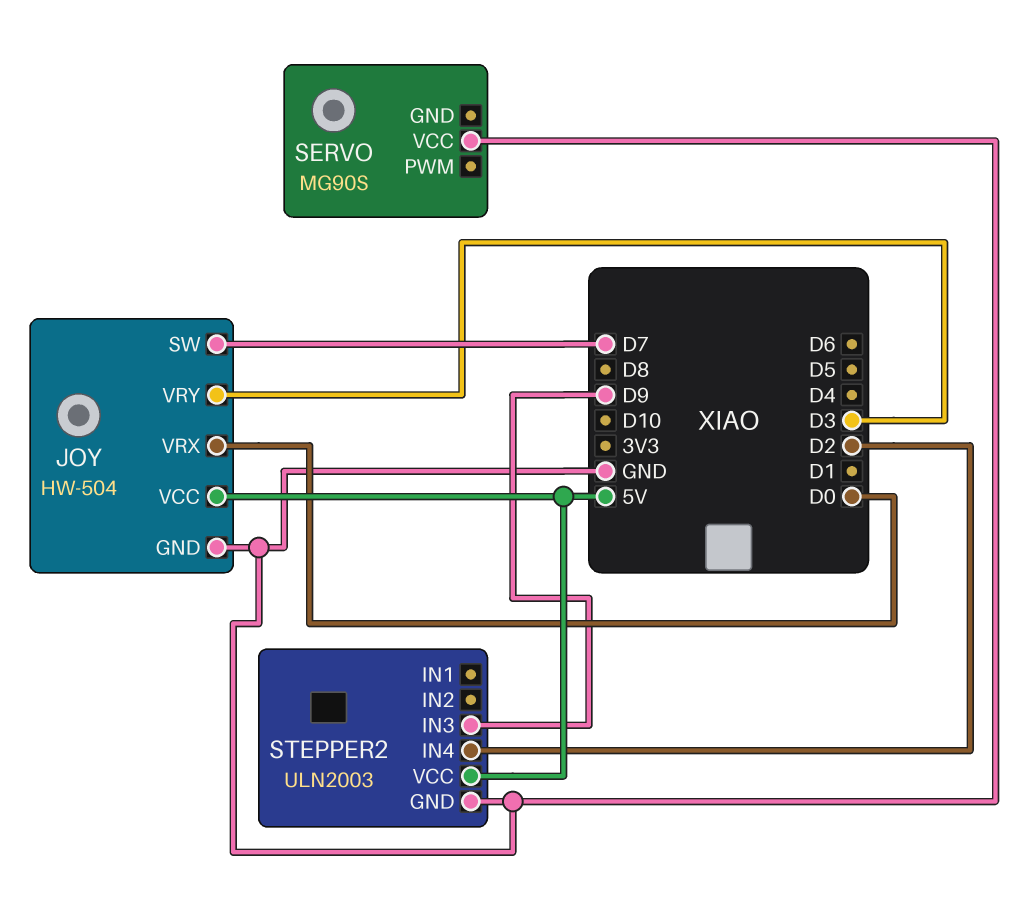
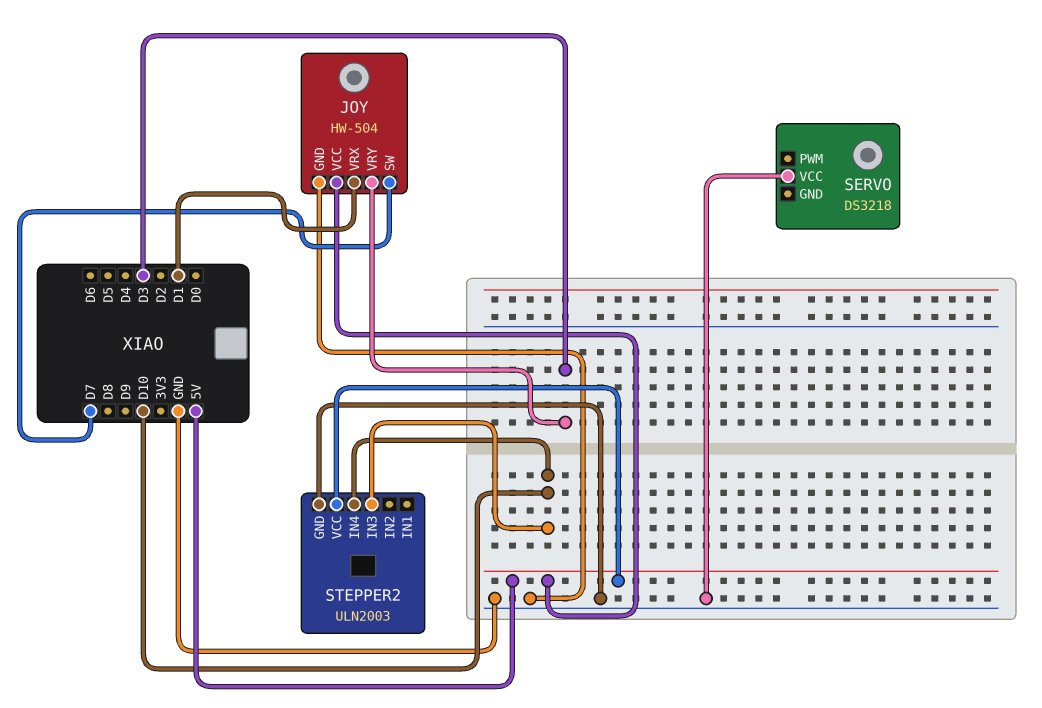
JOY pin VRX: D0 -> D1
SERVO: MG90S -> DS3218
STEPPER2 pin IN3: D9 -> D10
STEPPER2 pin IN4: D2 -> D10

